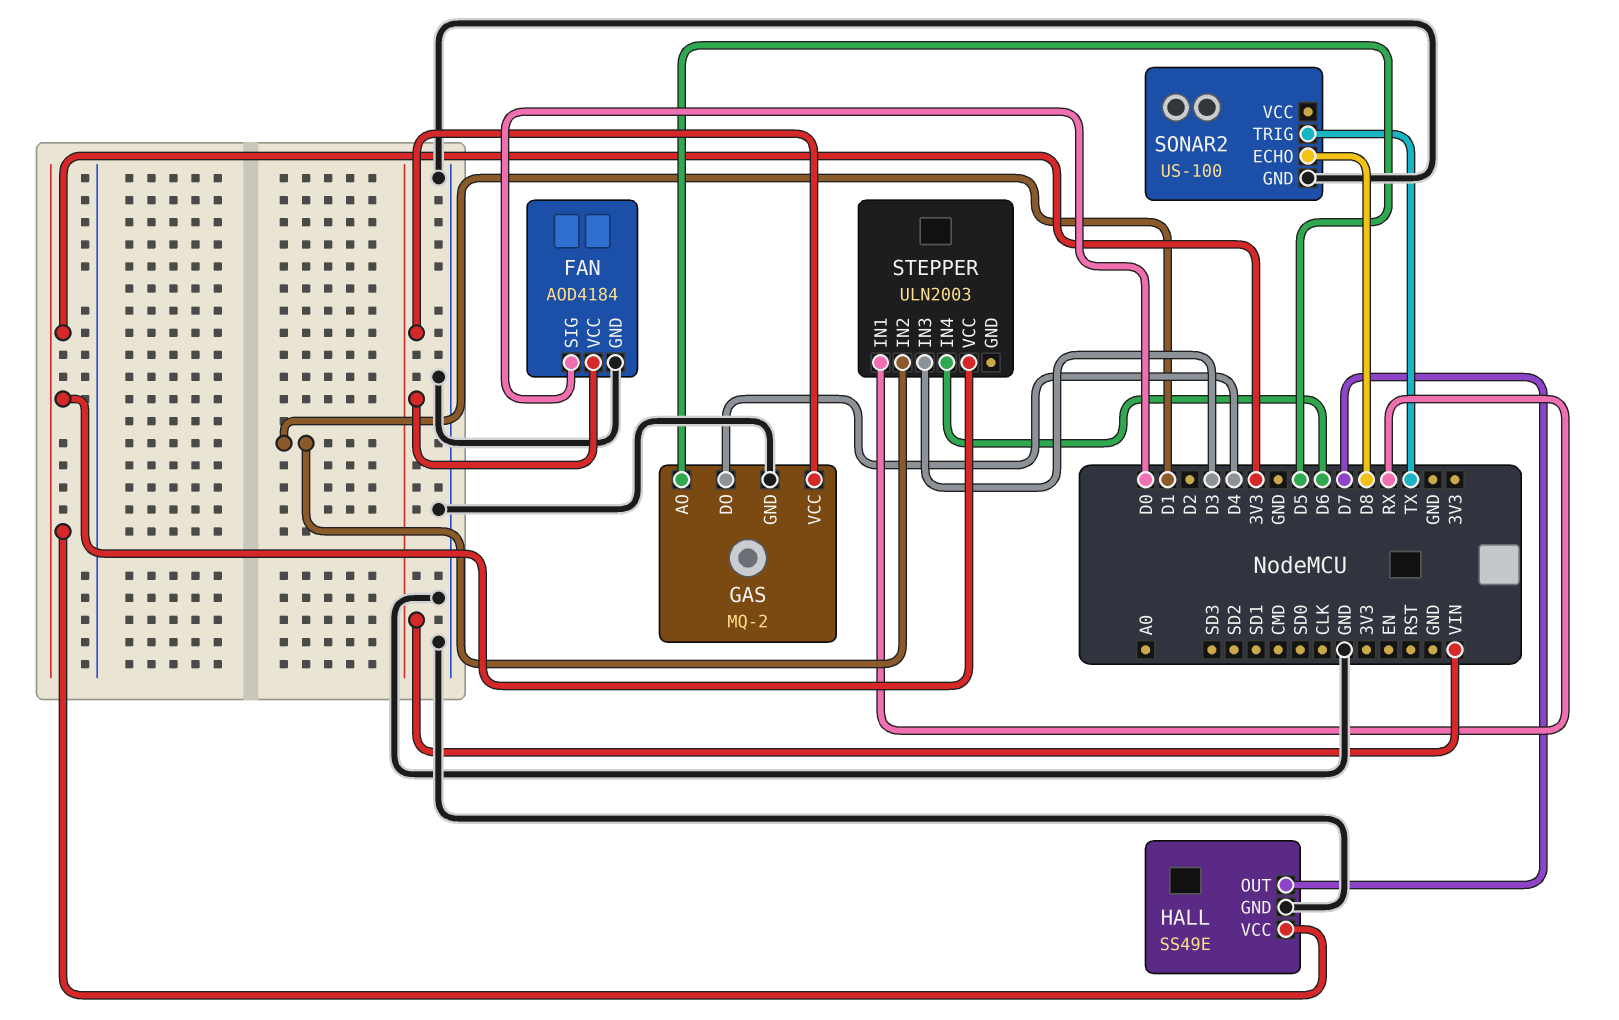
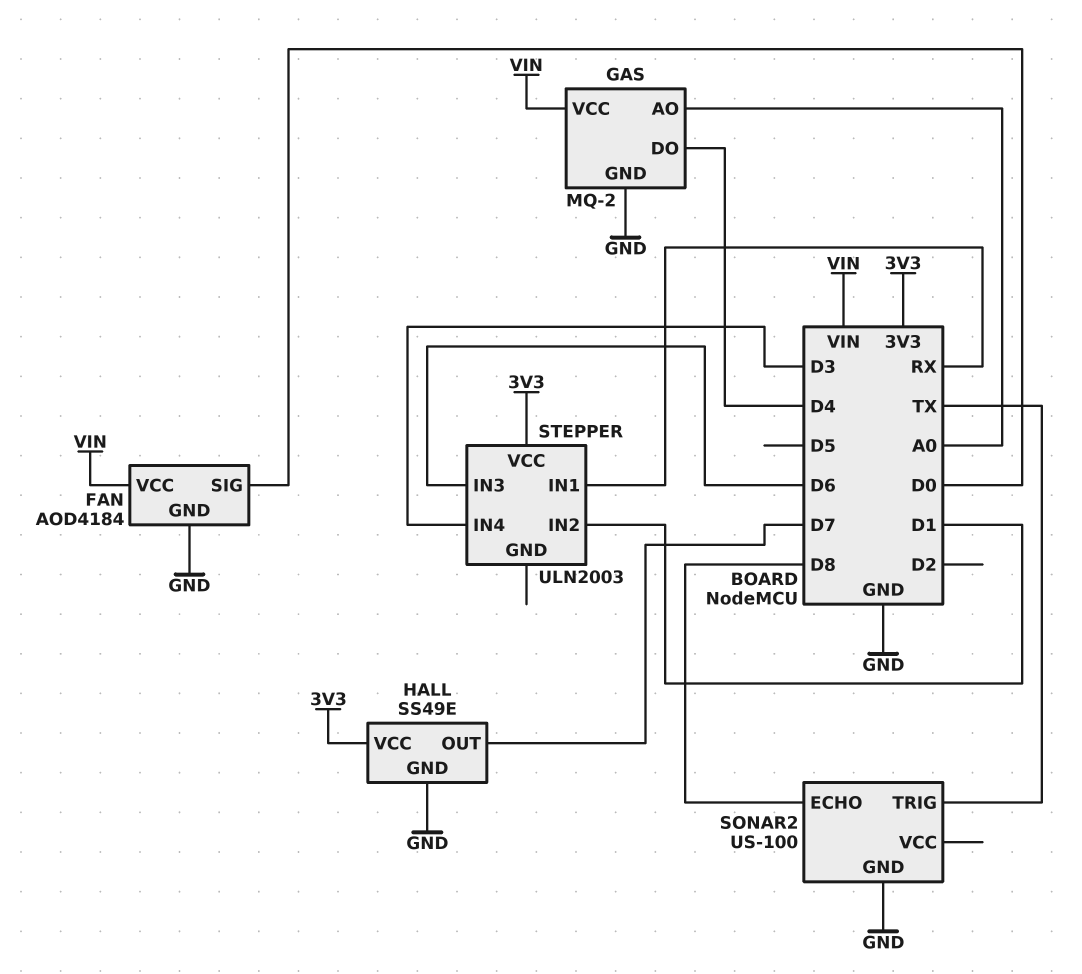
GAS pin AO: D5 -> A0
STEPPER pin IN3: D3 -> D6
STEPPER pin IN4: D6 -> D3

